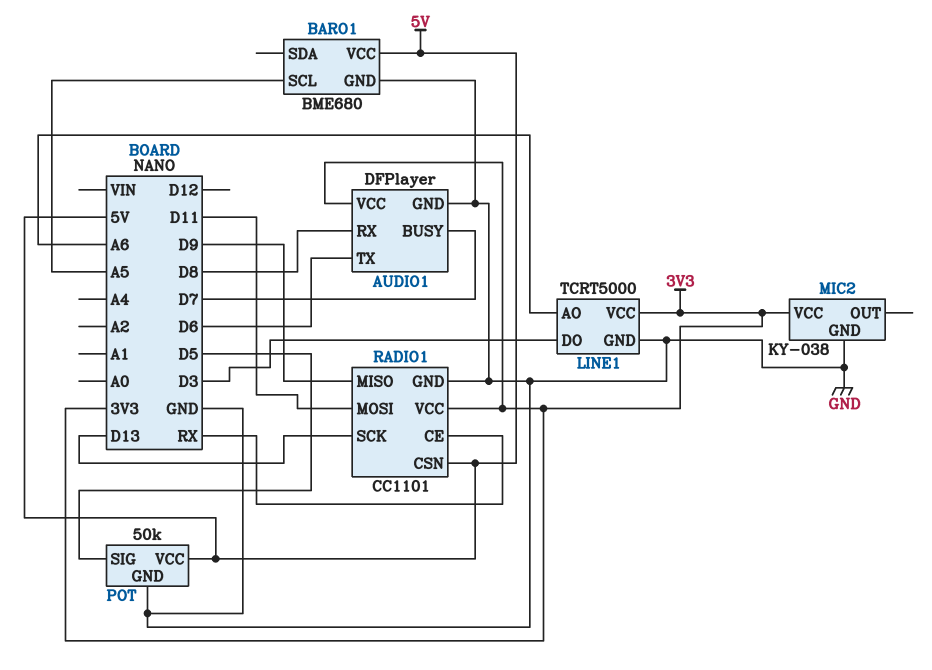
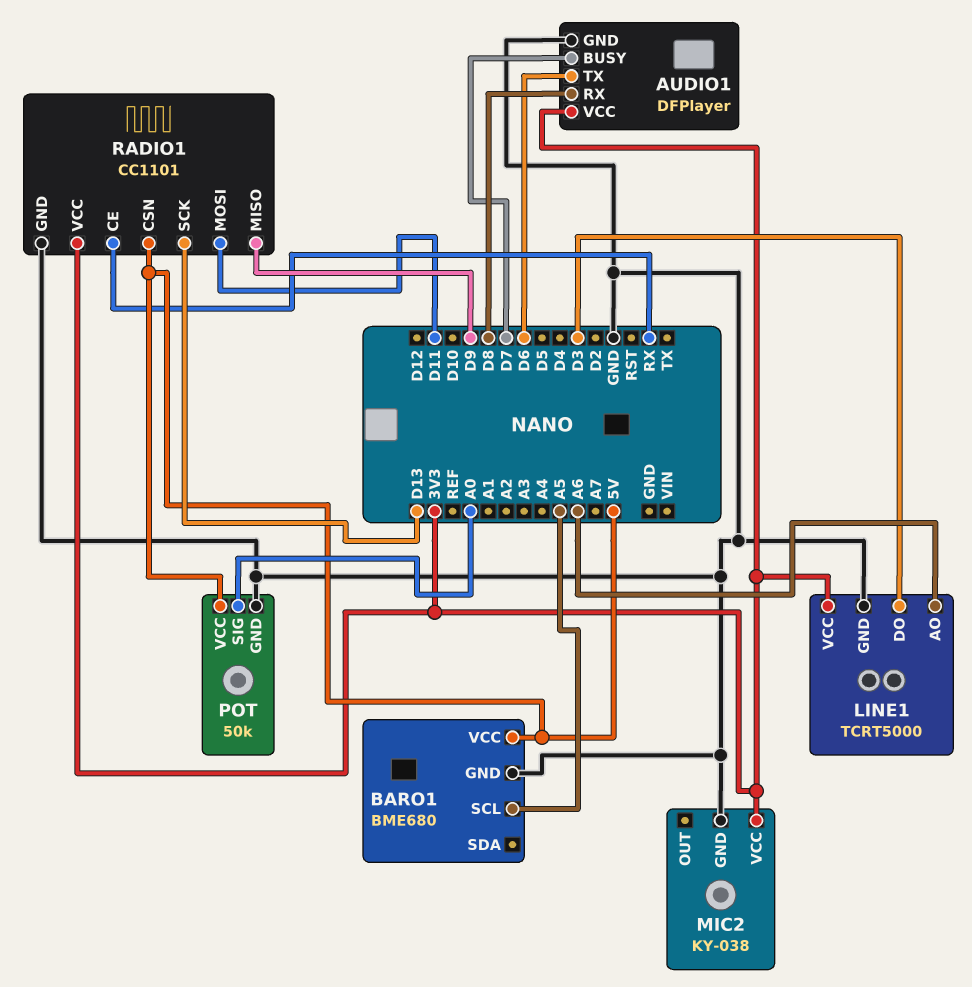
POT pin SIG: D5 -> A0

